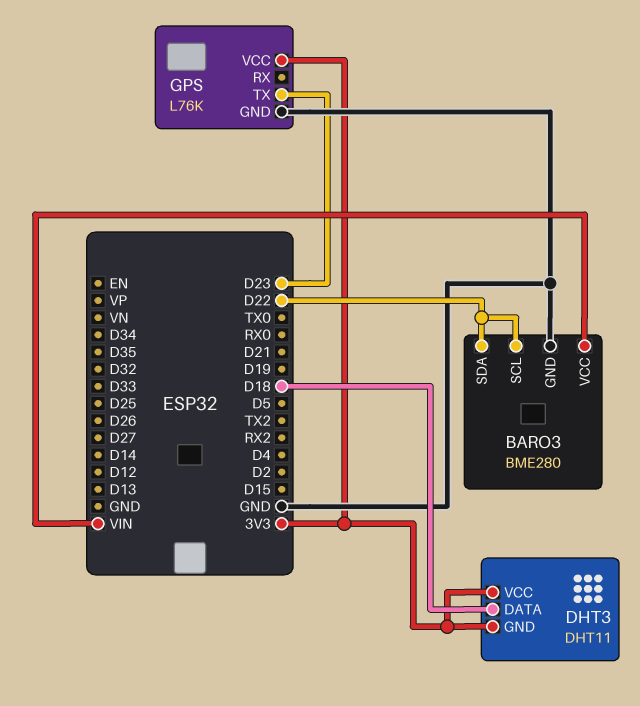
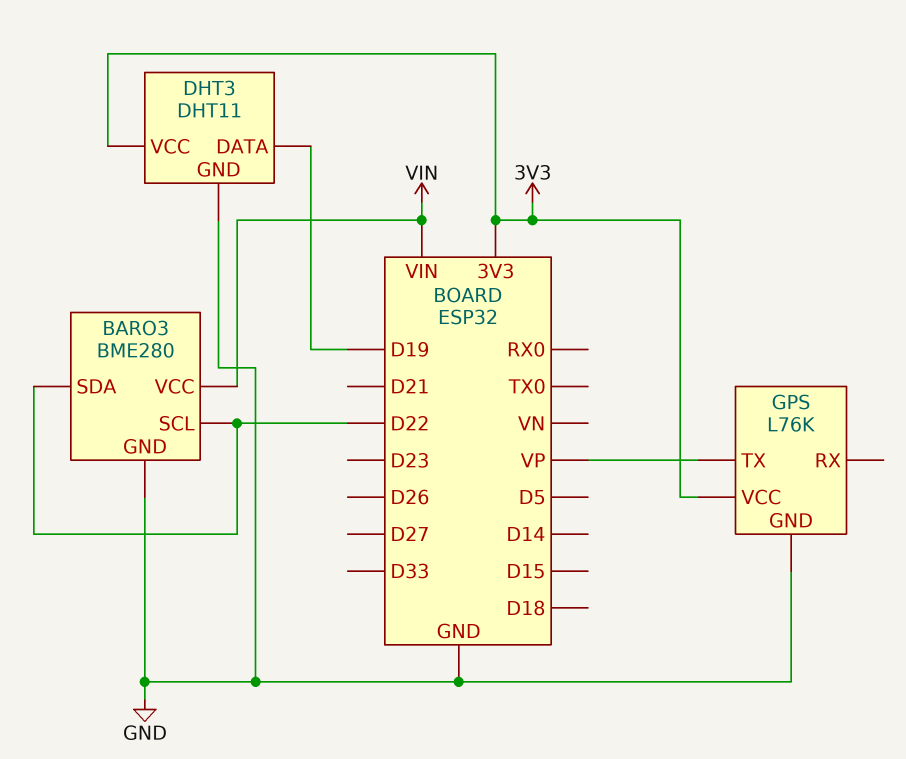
DHT3 pin DATA: D18 -> D19
DHT3 pin GND: 3V3 -> GND
GPS pin TX: D23 -> VP

